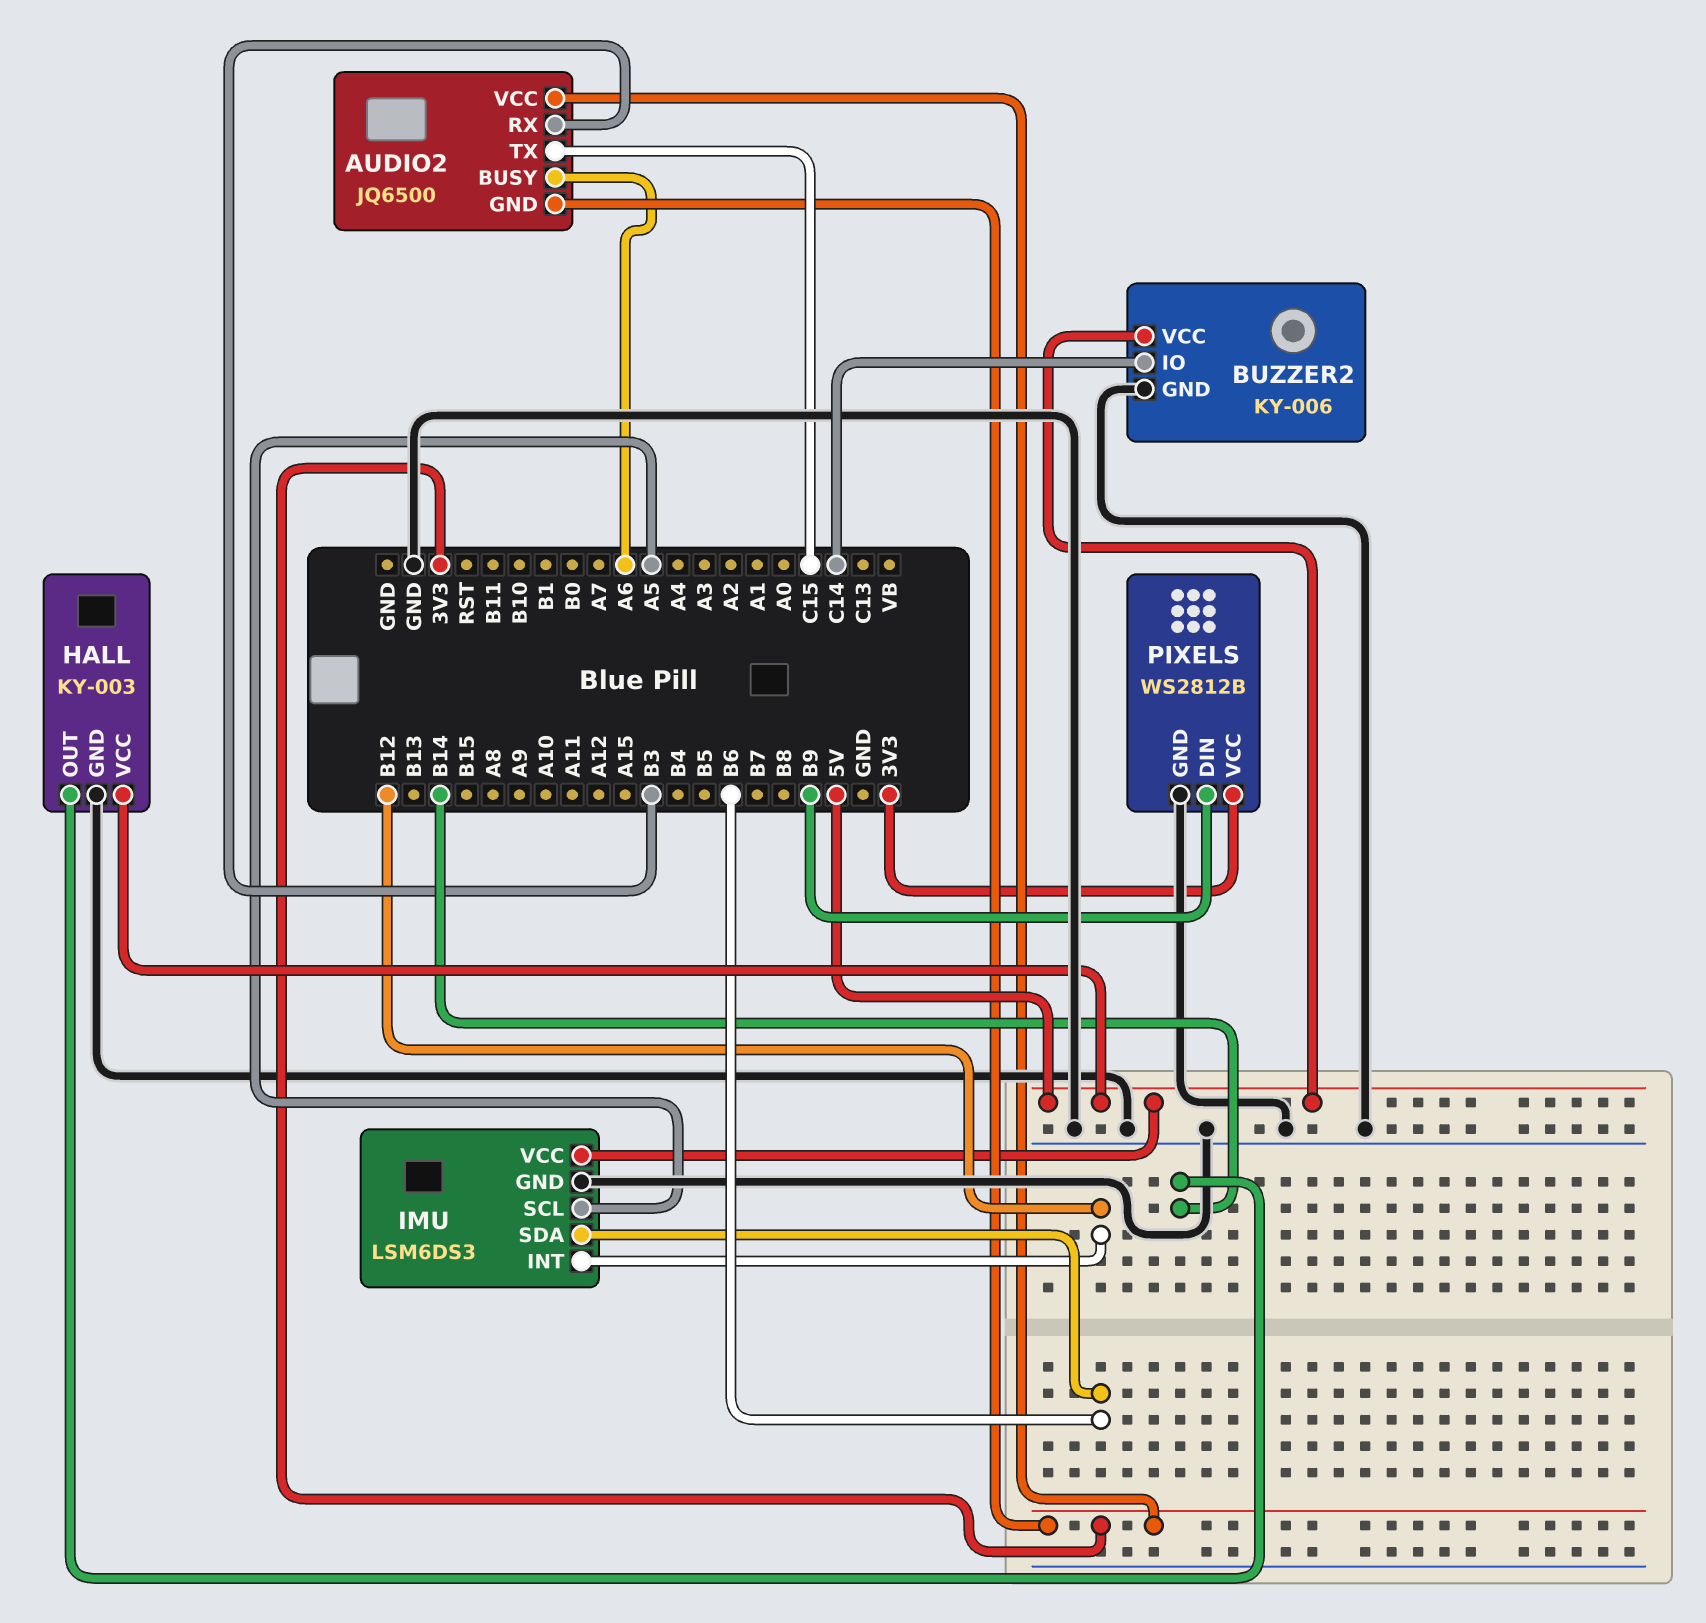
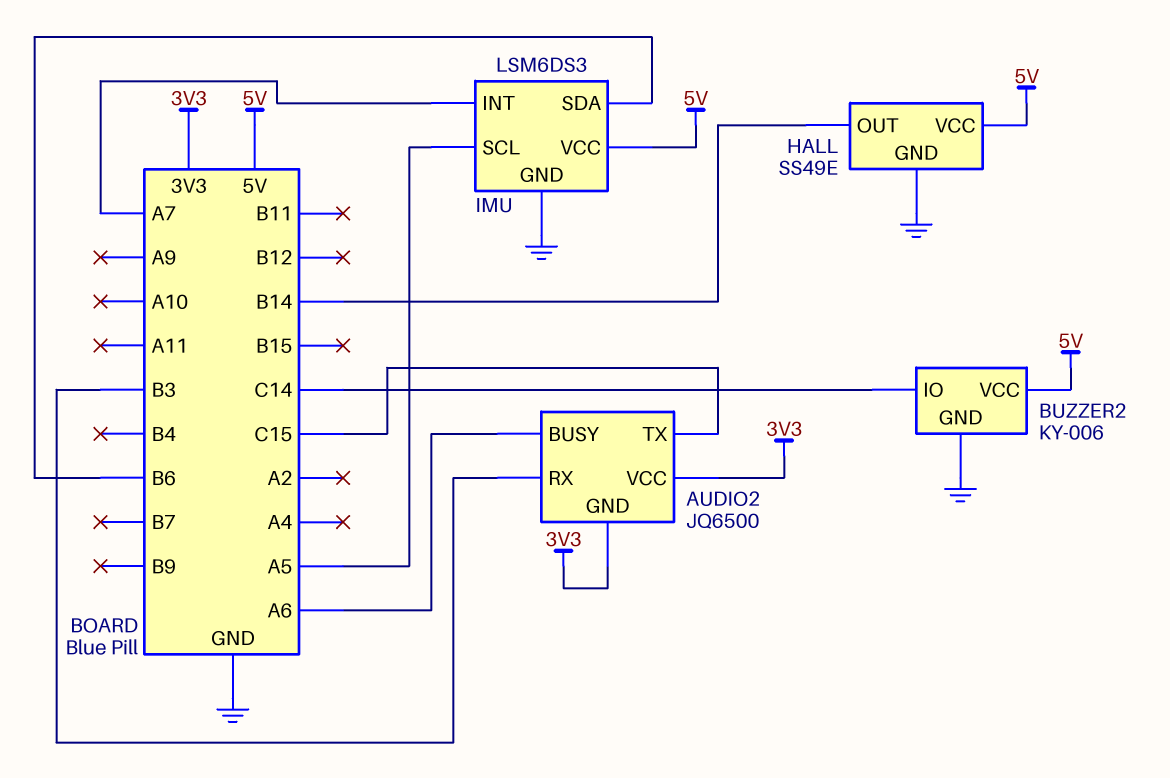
HALL: KY-003 -> SS49E
IMU pin INT: B12 -> A7
PIXELS: WS2812B -> none
PIXELS pin DIN: B9 -> none
PIXELS pin GND: GND -> none
PIXELS pin VCC: 3V3 -> none

